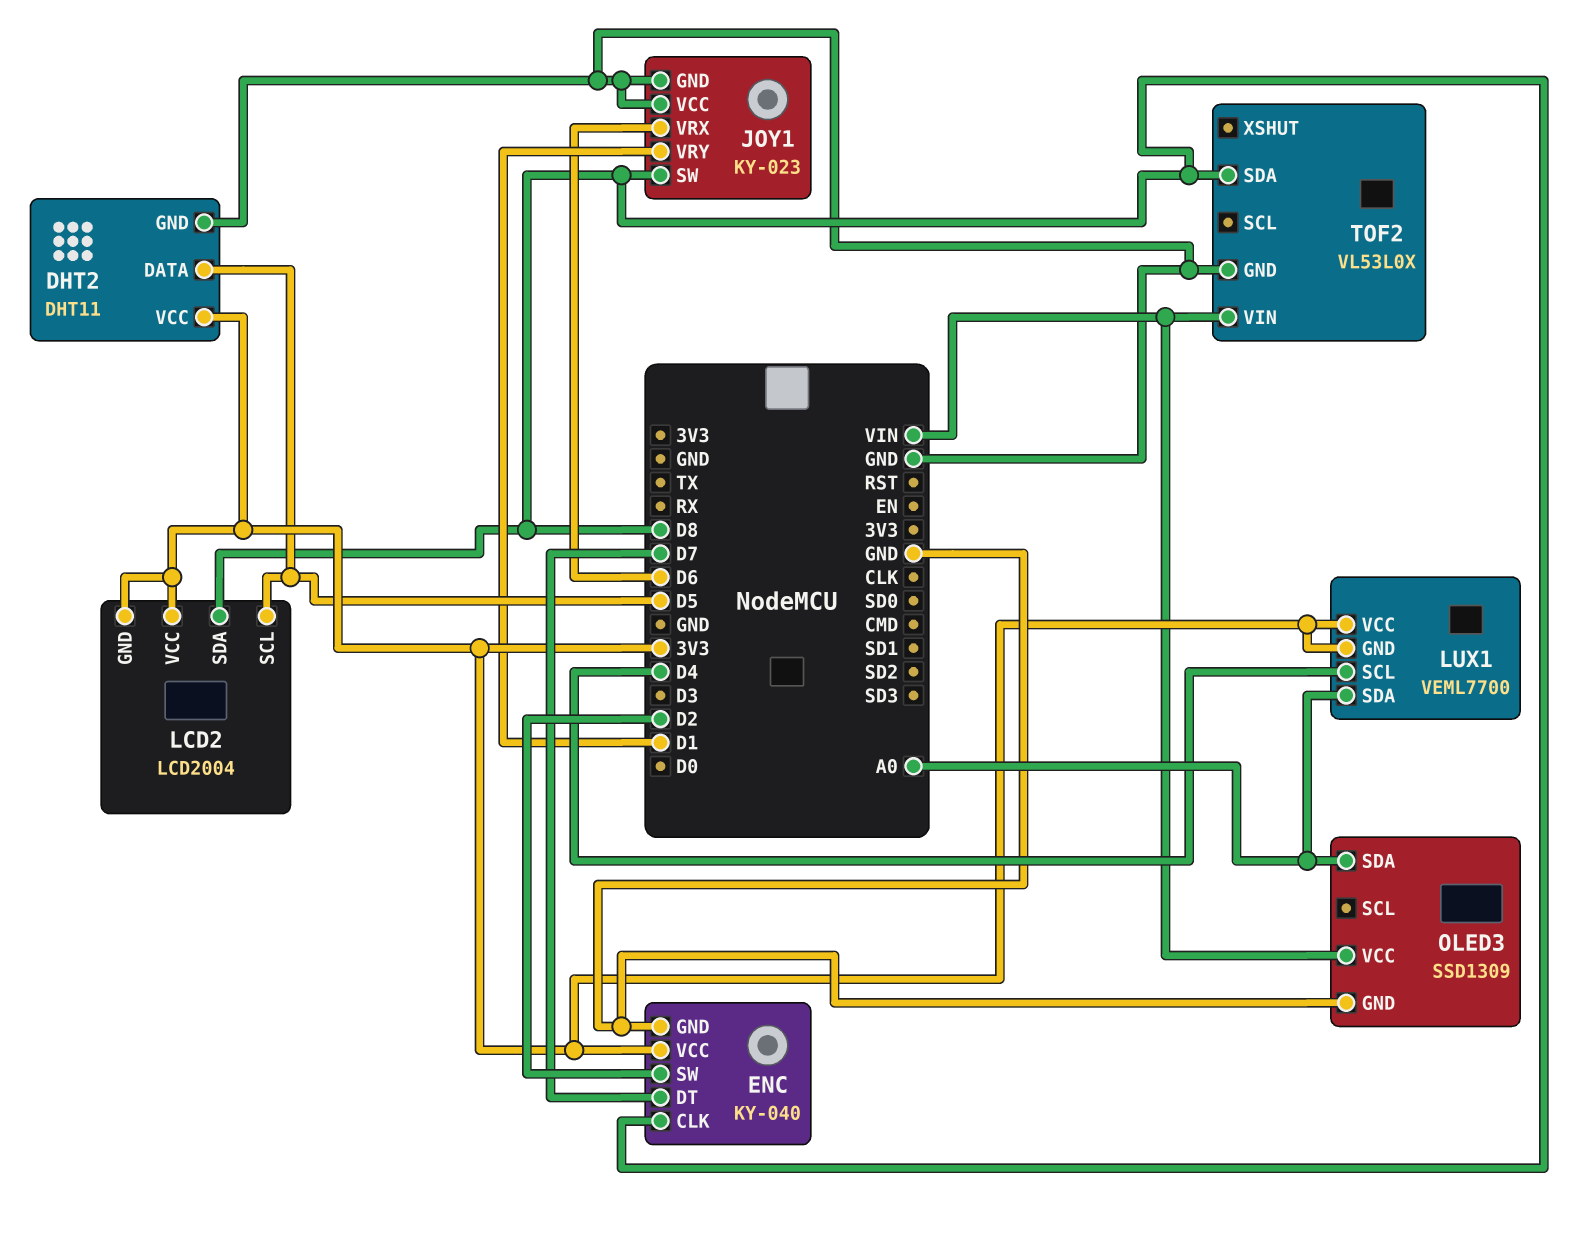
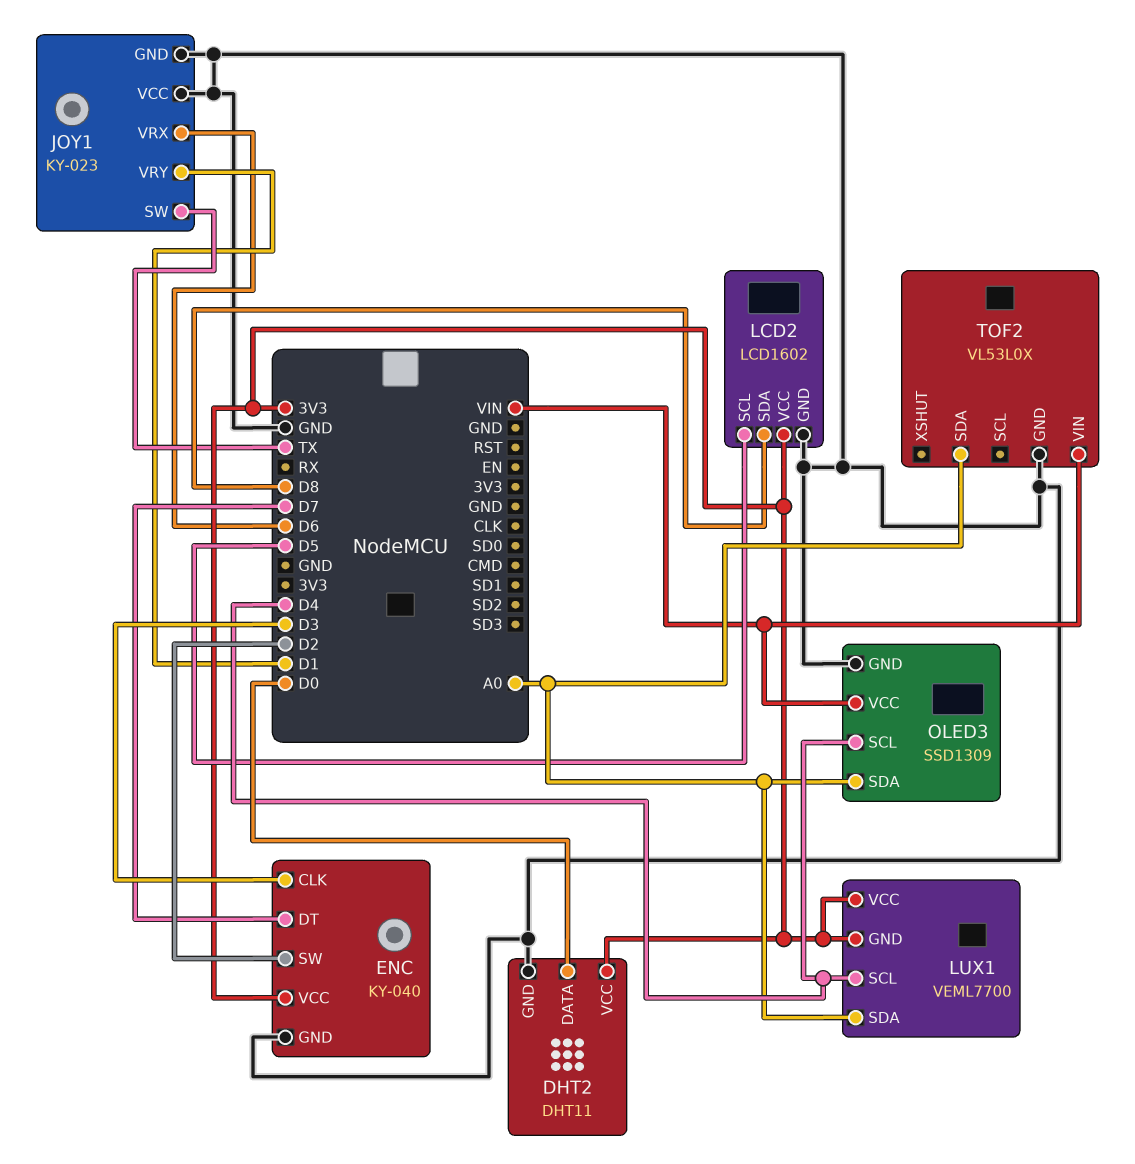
DHT2 pin DATA: D5 -> D0
ENC pin CLK: D8 -> D3
JOY1 pin SW: D8 -> TX
LCD2: LCD2004 -> LCD1602
LCD2 pin GND: 3V3 -> GND
OLED3 pin SCL: none -> D4
TOF2 pin SDA: D8 -> A0

